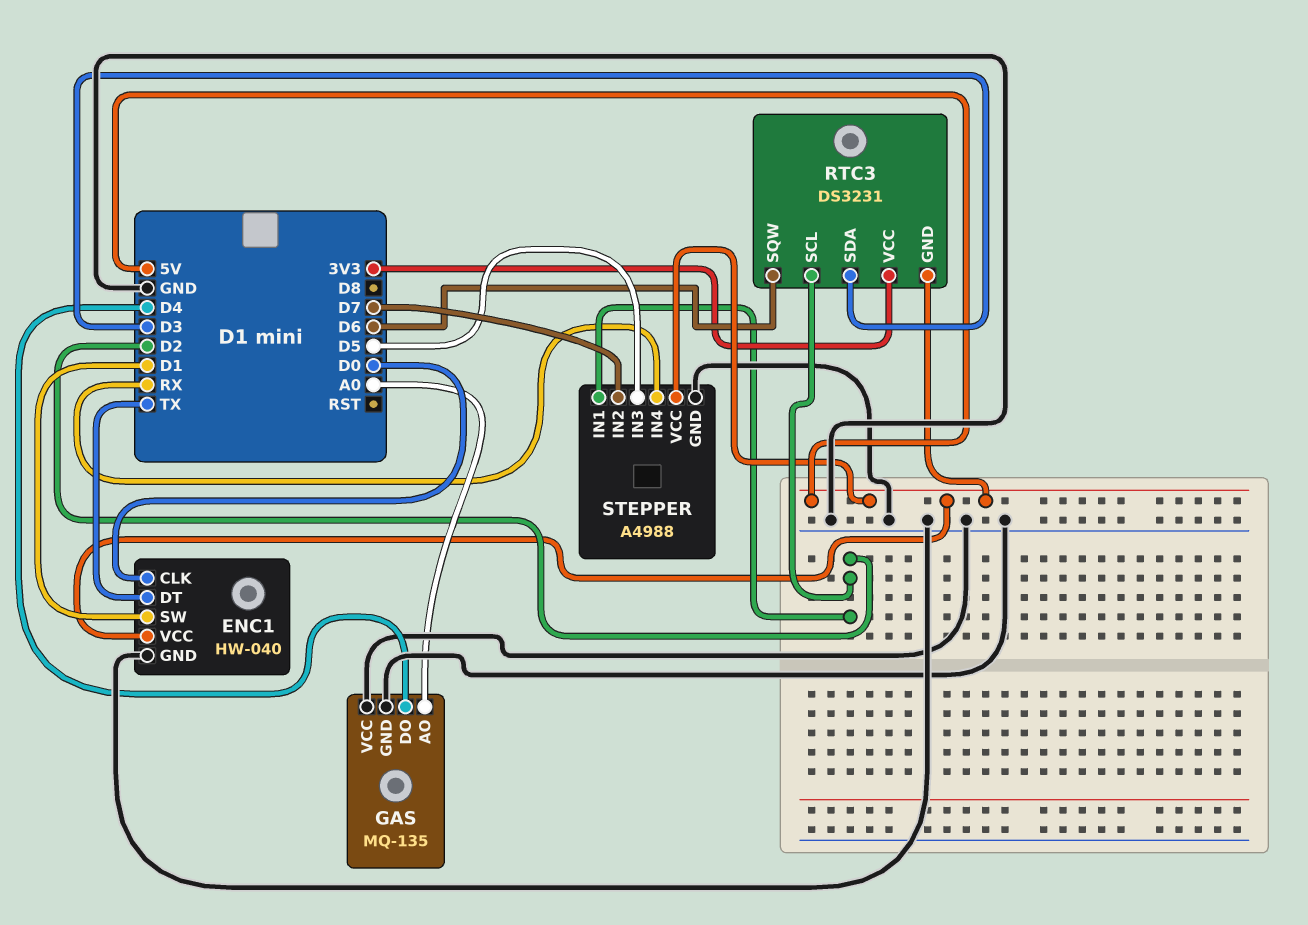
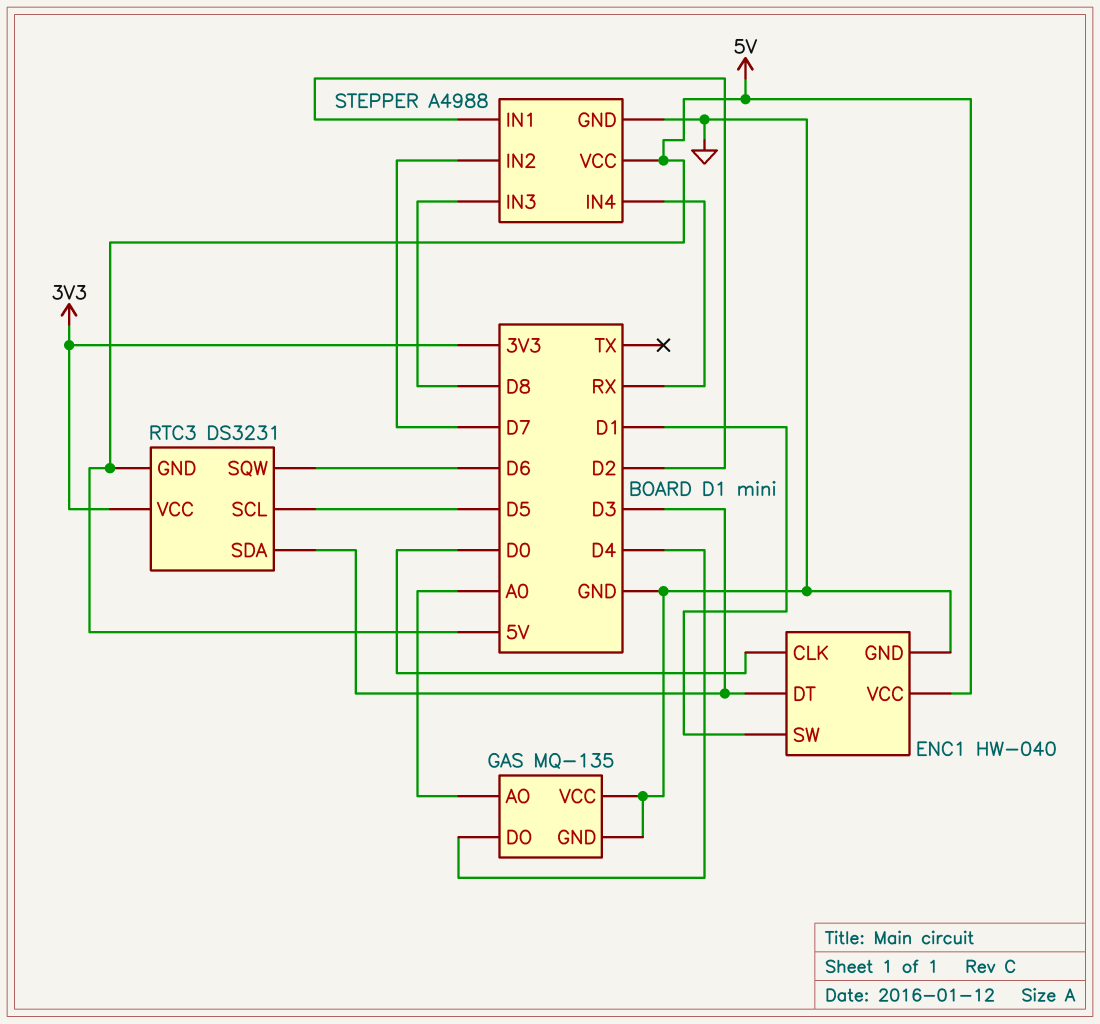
ENC1 pin DT: TX -> D3
RTC3 pin SCL: D2 -> D5
STEPPER pin IN3: D5 -> D8

